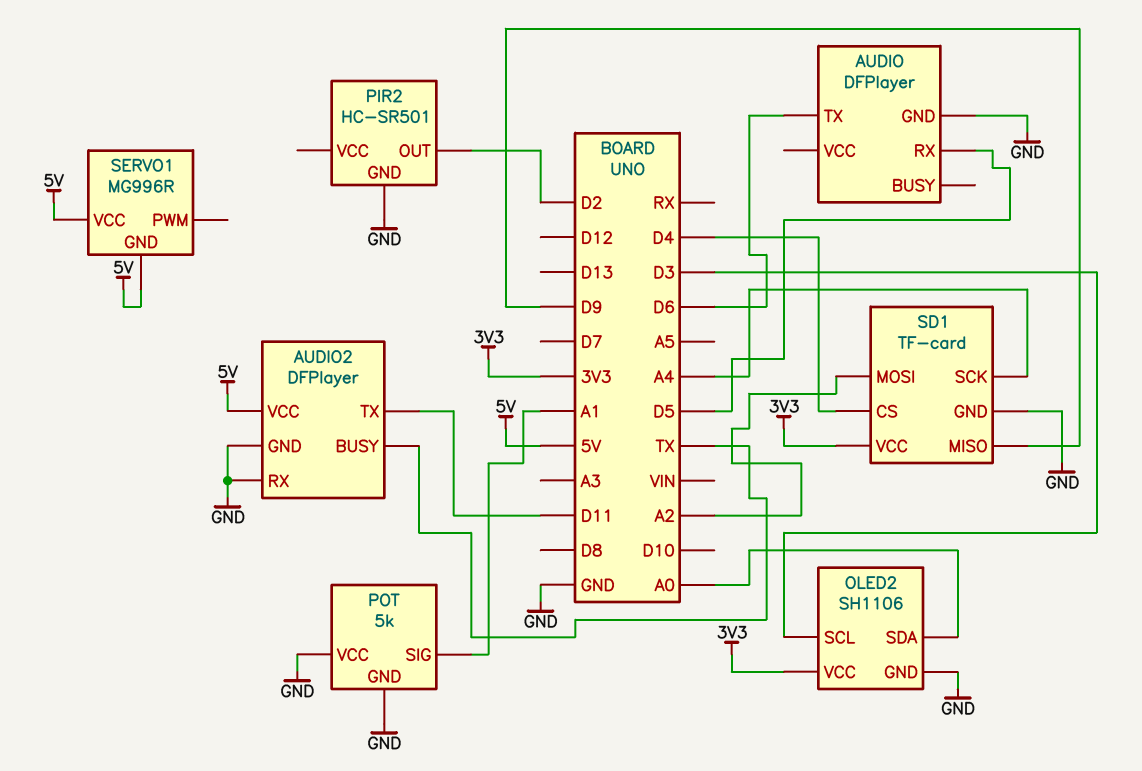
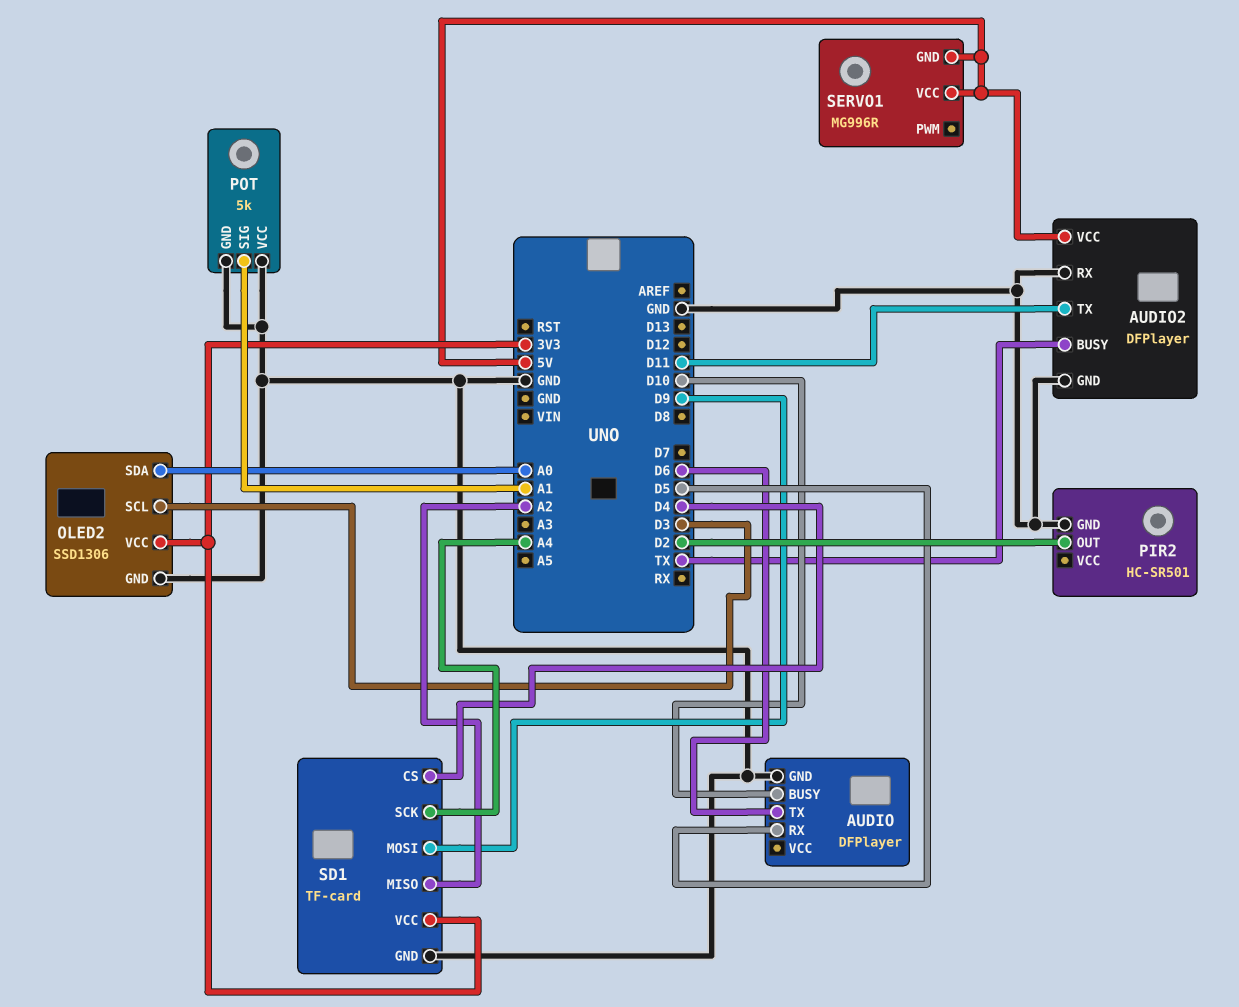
AUDIO pin BUSY: none -> D10
OLED2: SH1106 -> SSD1306
SD1 pin MISO: D9 -> A2
SD1 pin MOSI: A2 -> D9

